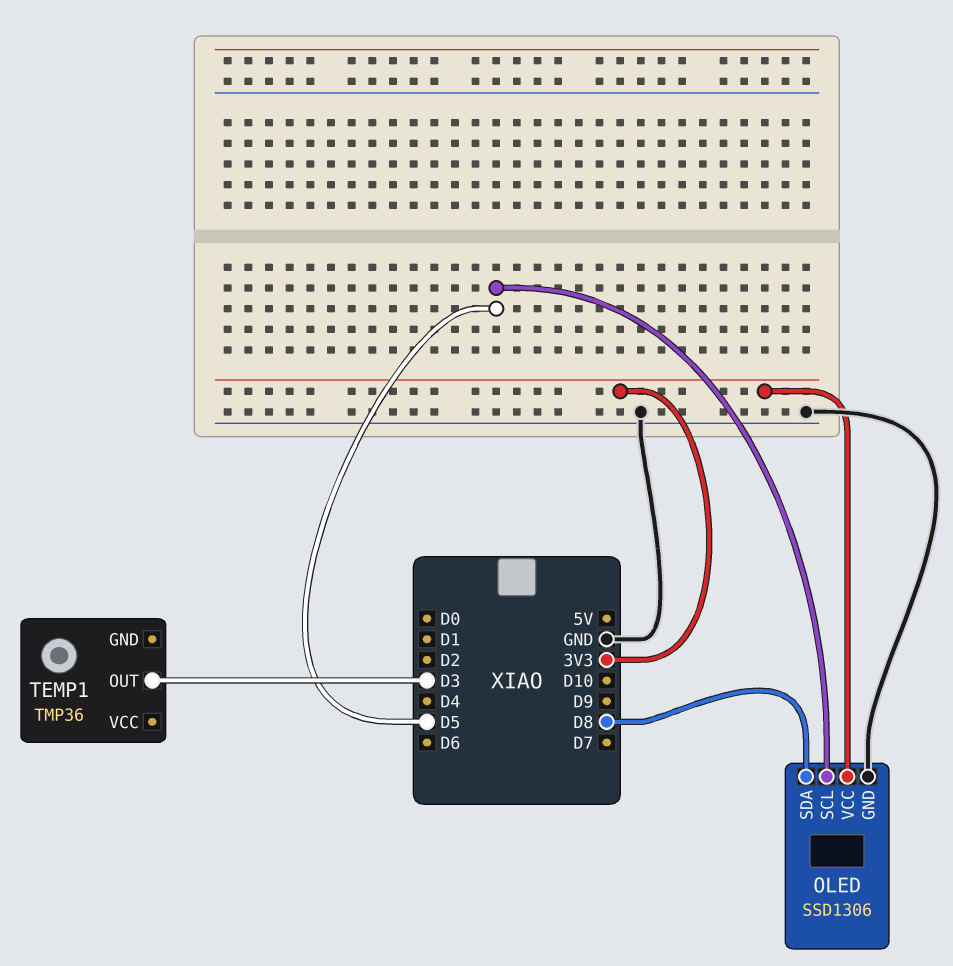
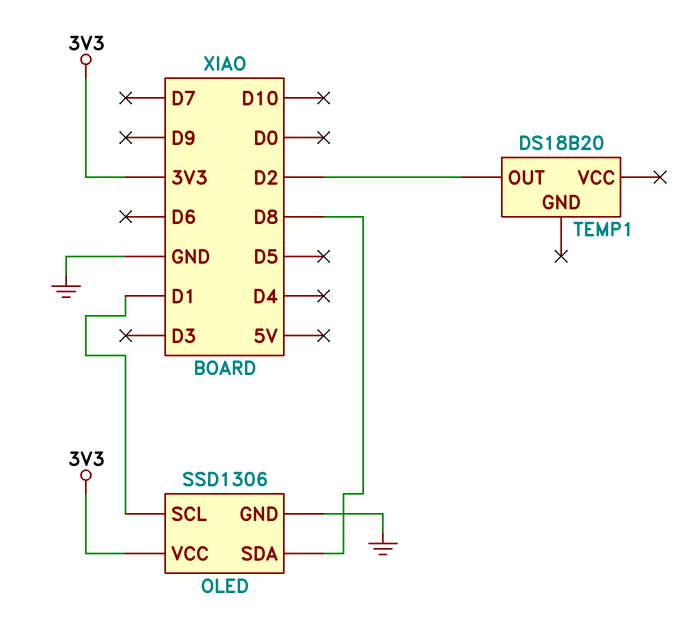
OLED pin SCL: D5 -> D1
TEMP1: TMP36 -> DS18B20
TEMP1 pin OUT: D3 -> D2

